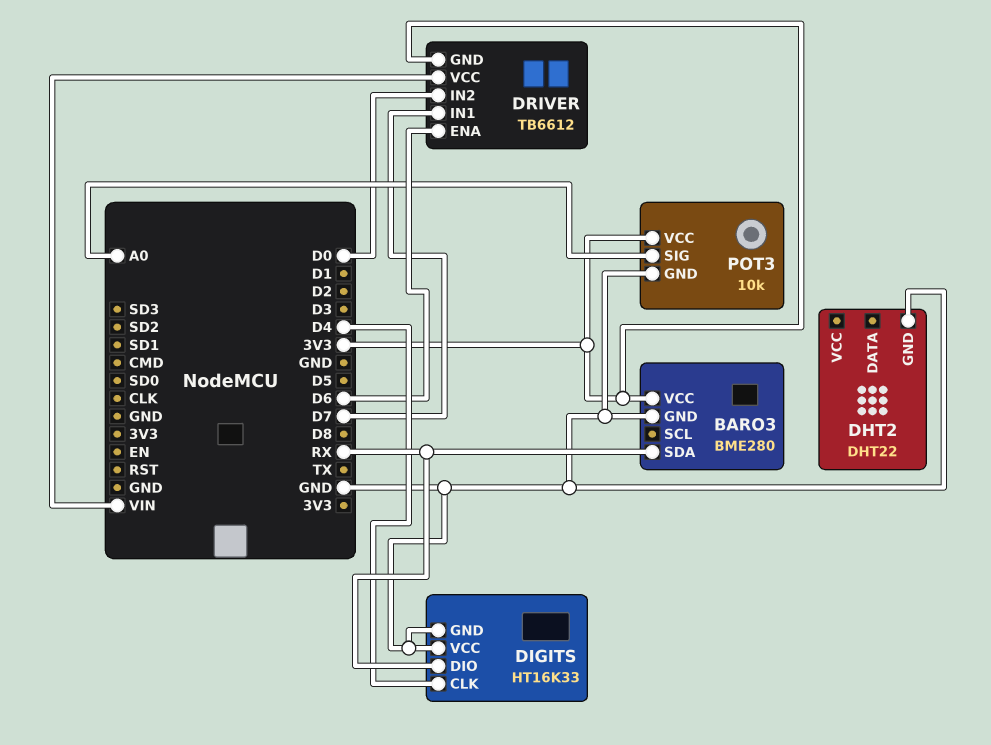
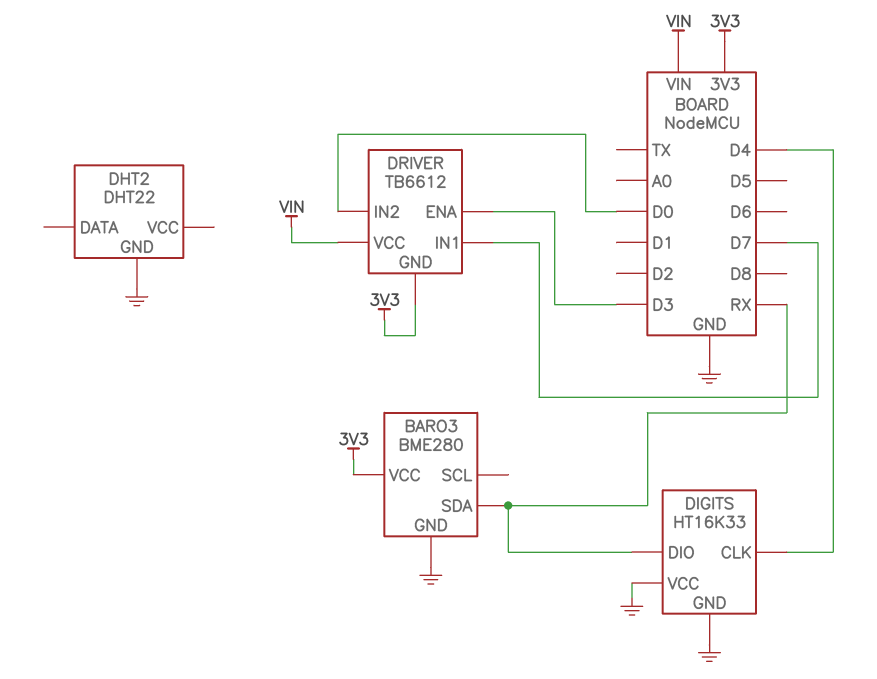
DRIVER pin ENA: D6 -> D3
POT3: 10k -> none
POT3 pin GND: GND -> none
POT3 pin SIG: A0 -> none
POT3 pin VCC: 3V3 -> none

